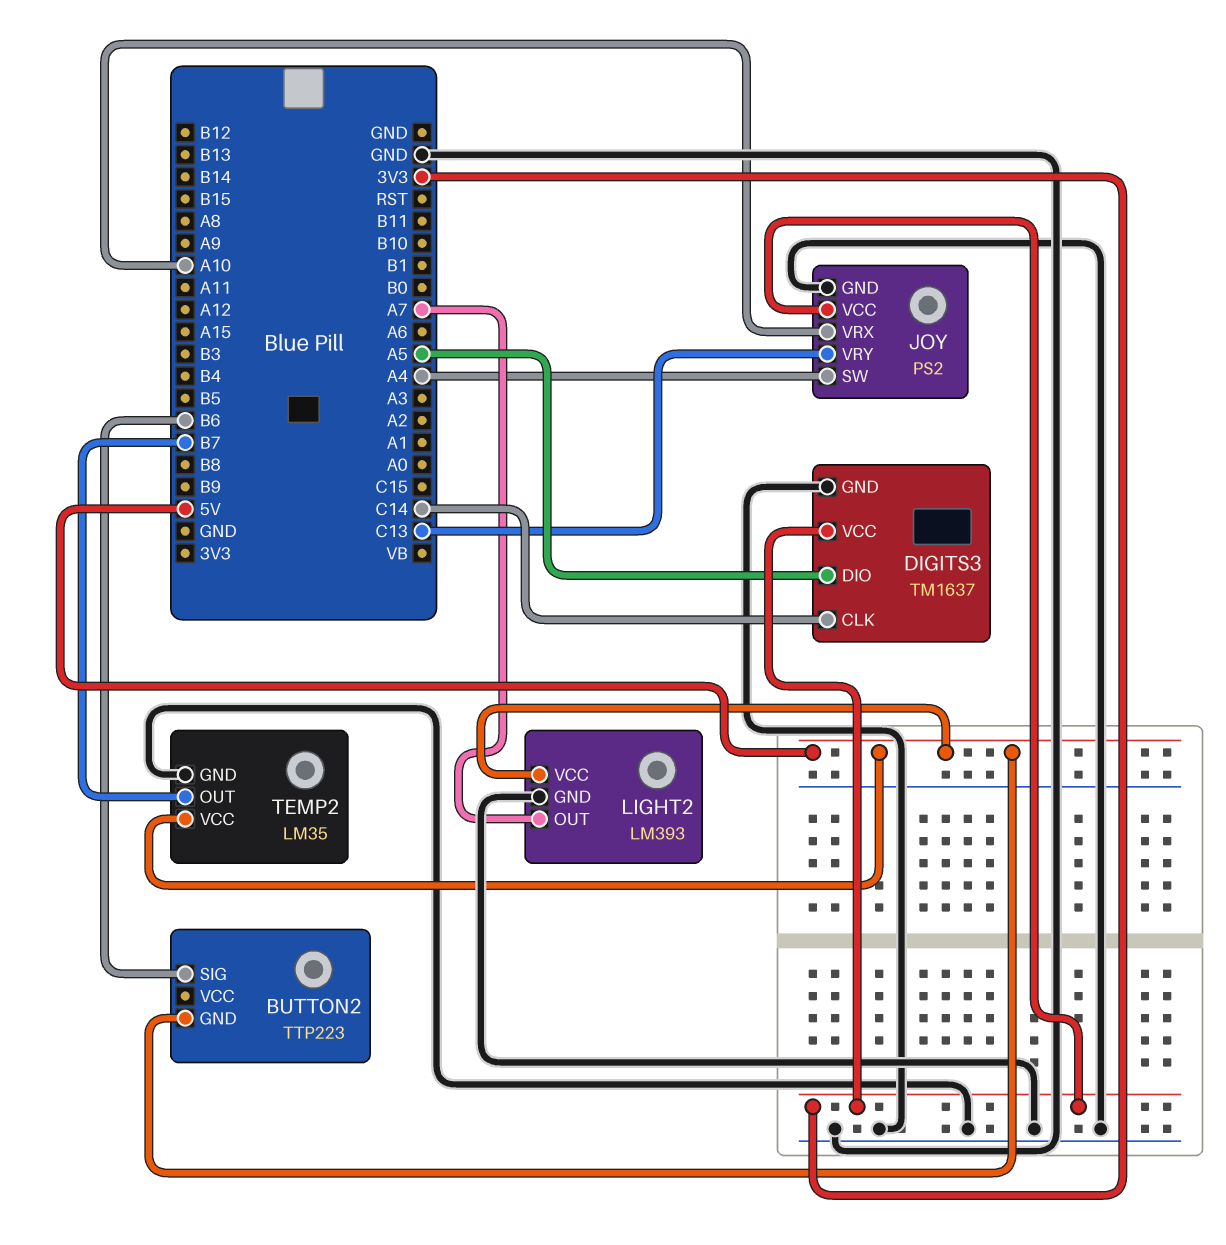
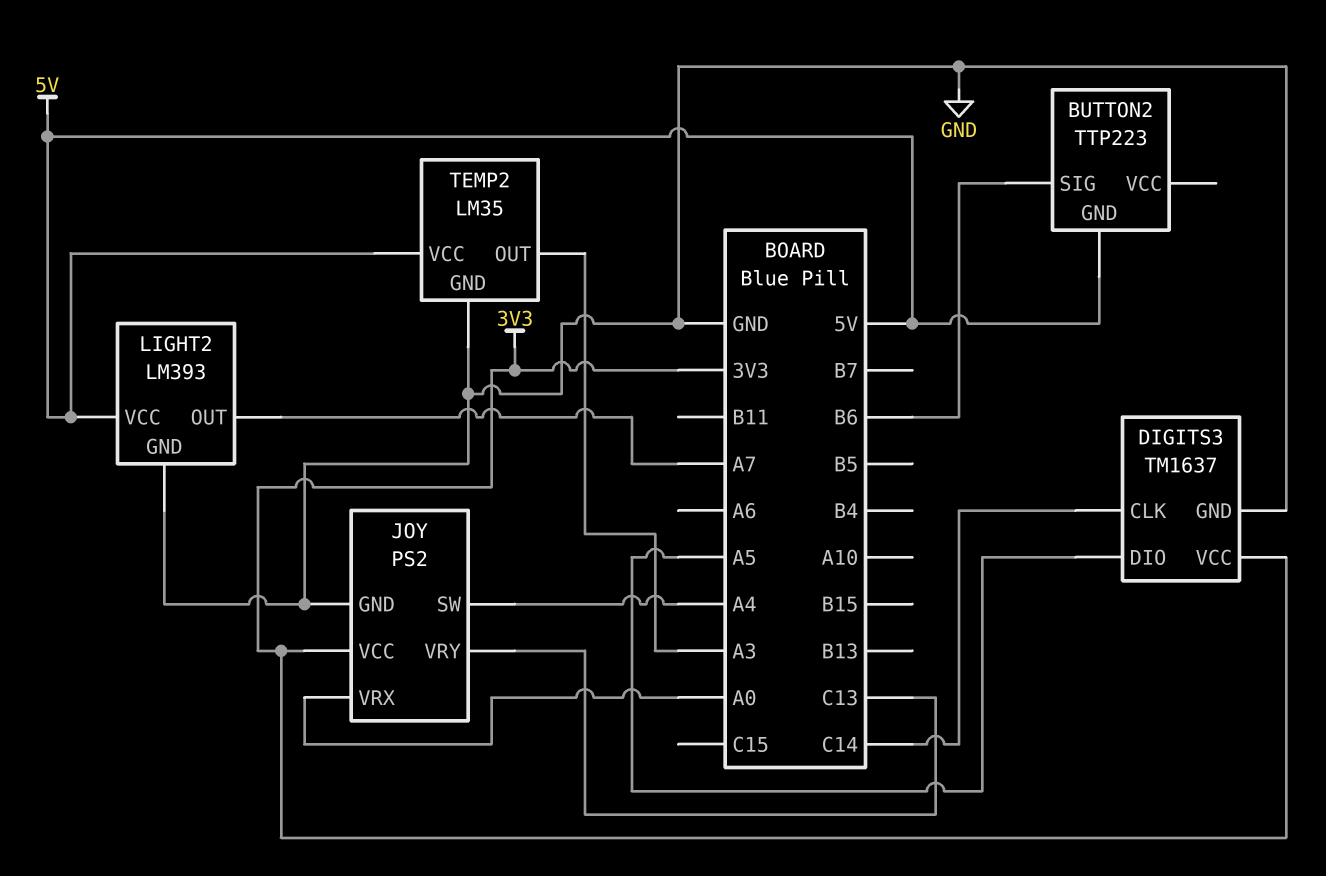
JOY pin VRX: A10 -> A0
TEMP2 pin OUT: B7 -> A3

